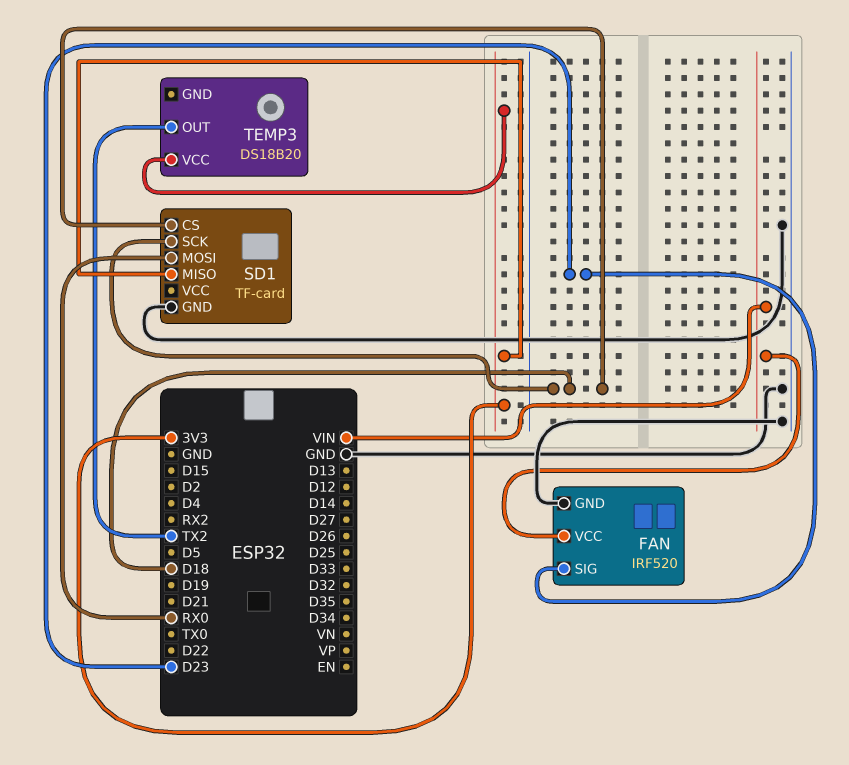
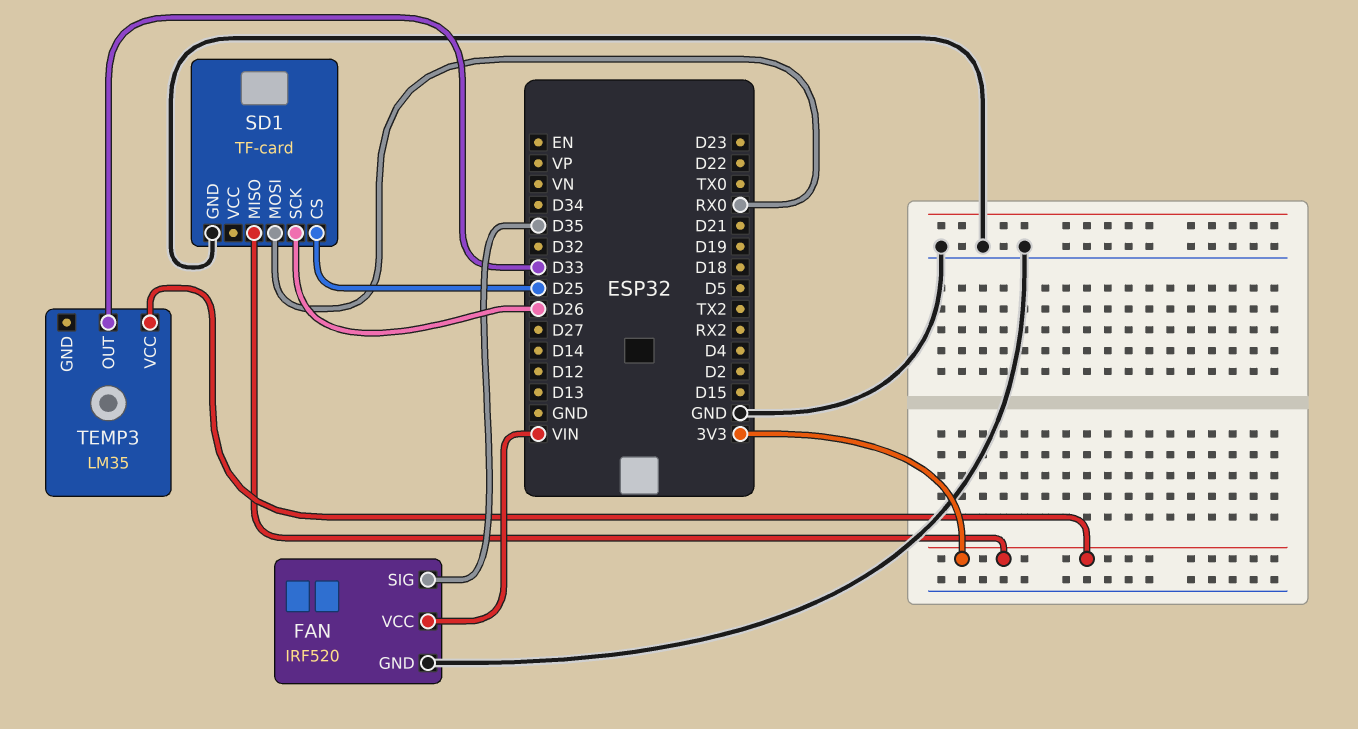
FAN pin SIG: D23 -> D35
SD1 pin CS: D18 -> D25
SD1 pin SCK: D18 -> D26
TEMP3: DS18B20 -> LM35
TEMP3 pin OUT: TX2 -> D33

